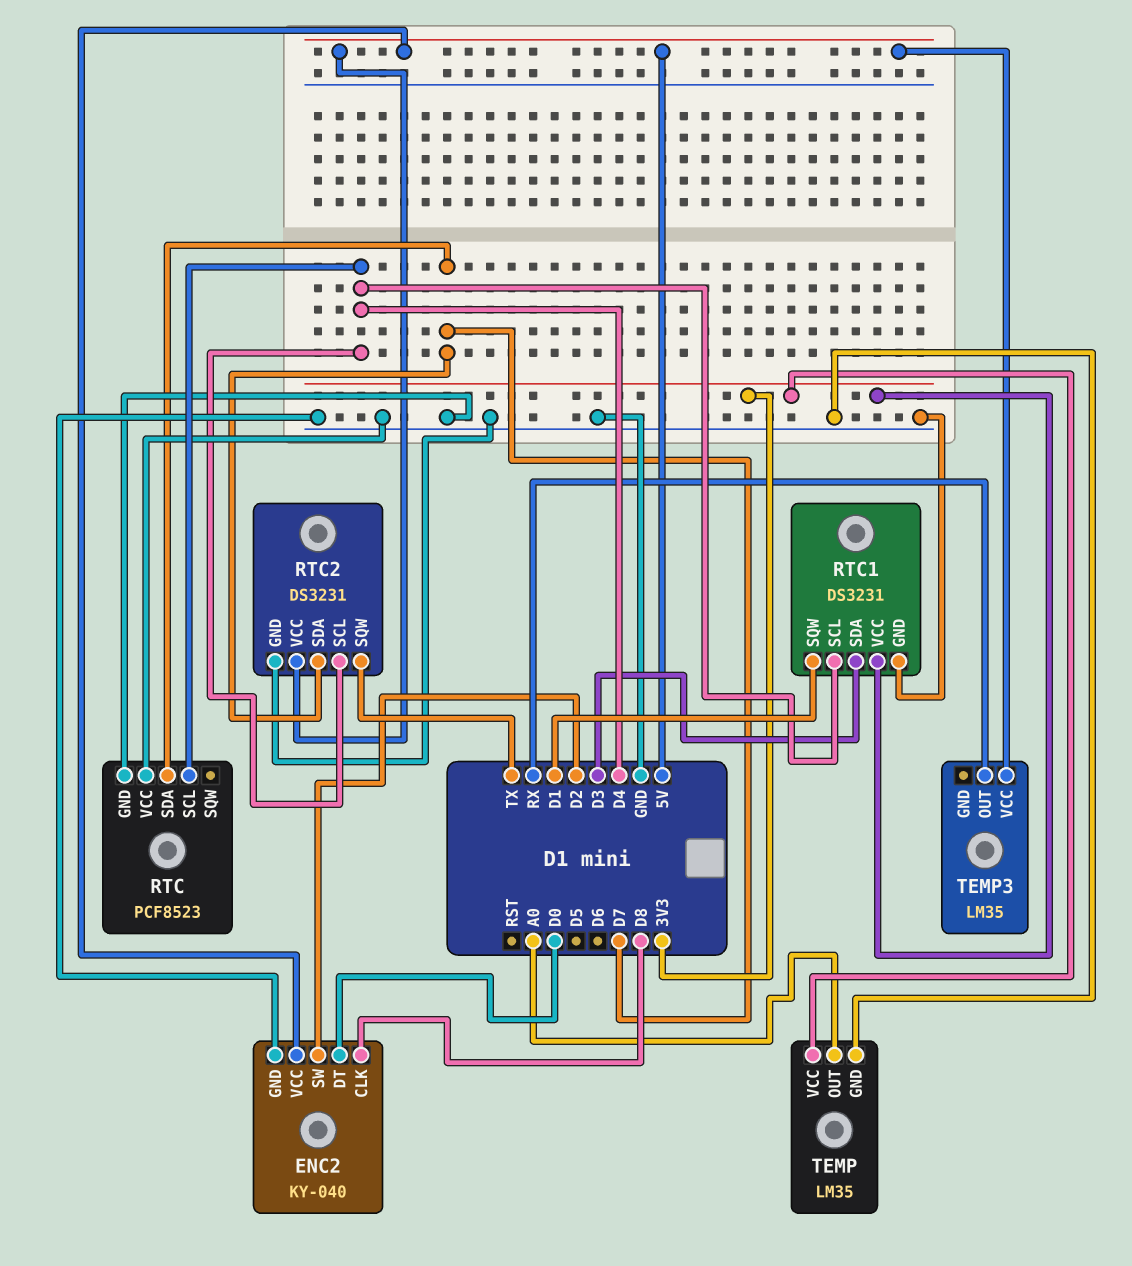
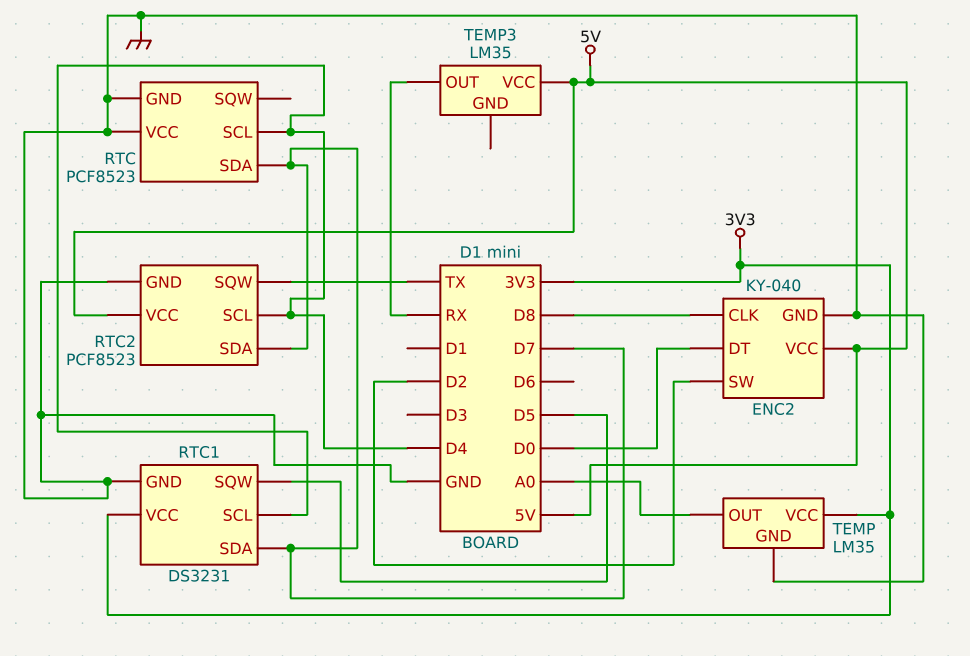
RTC1 pin SDA: D3 -> D7
RTC1 pin SQW: D1 -> D5
RTC2: DS3231 -> PCF8523

